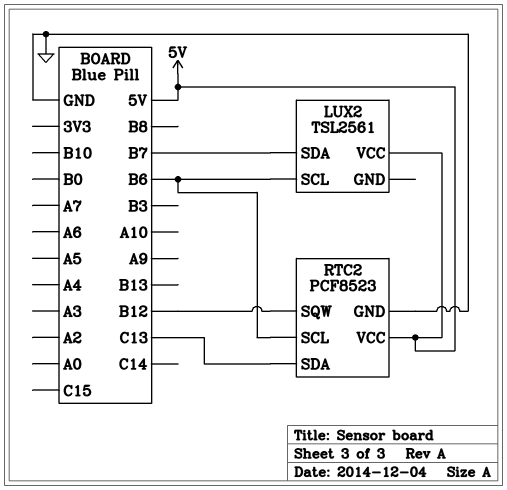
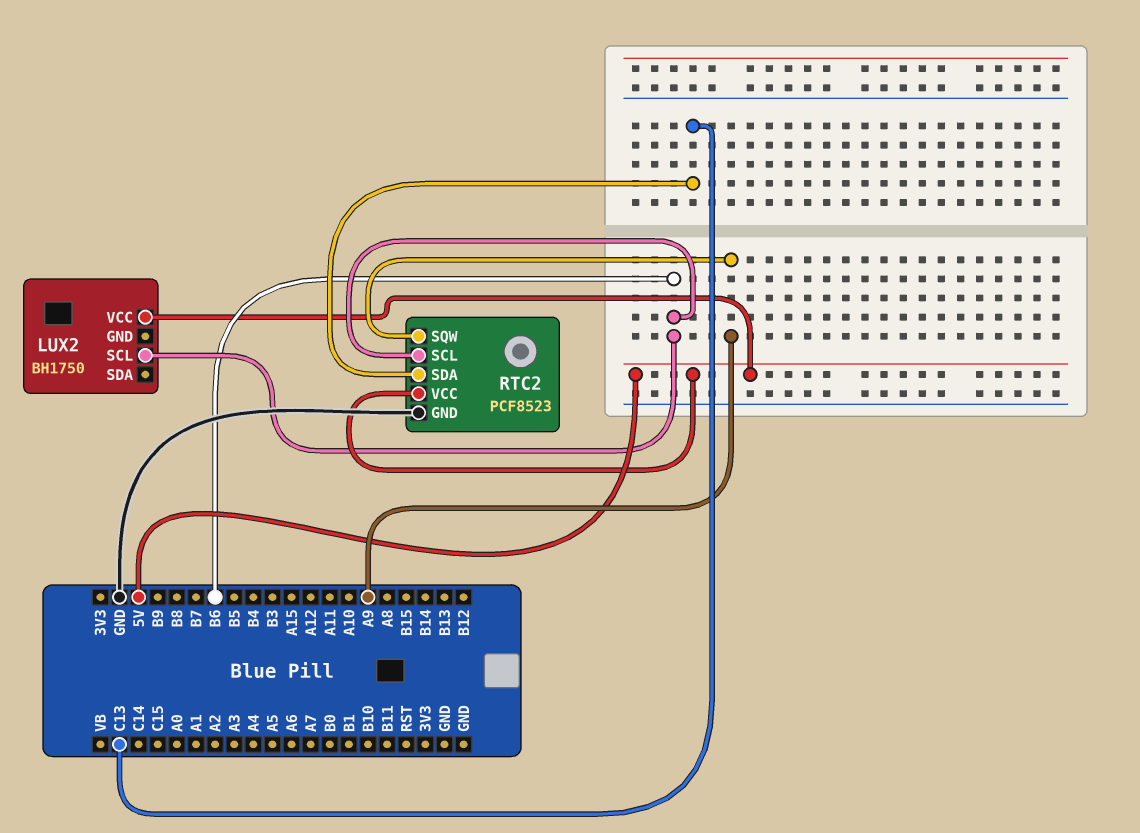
LUX2: TSL2561 -> BH1750
LUX2 pin SDA: B7 -> none
RTC2 pin SQW: B12 -> A9

